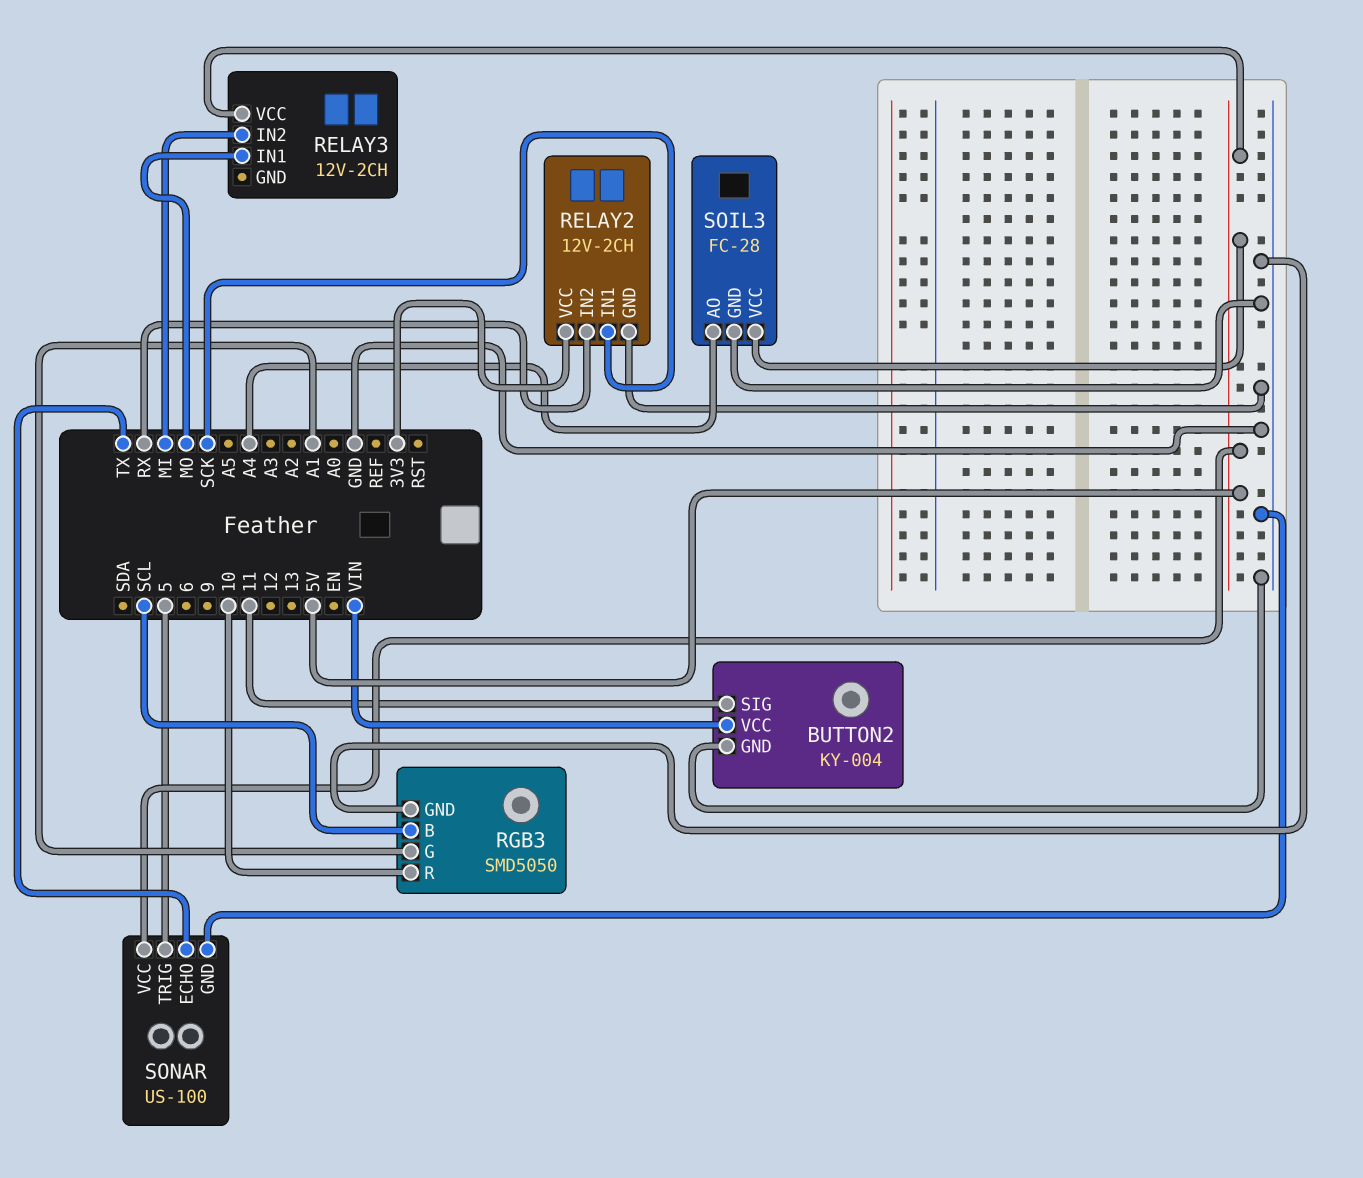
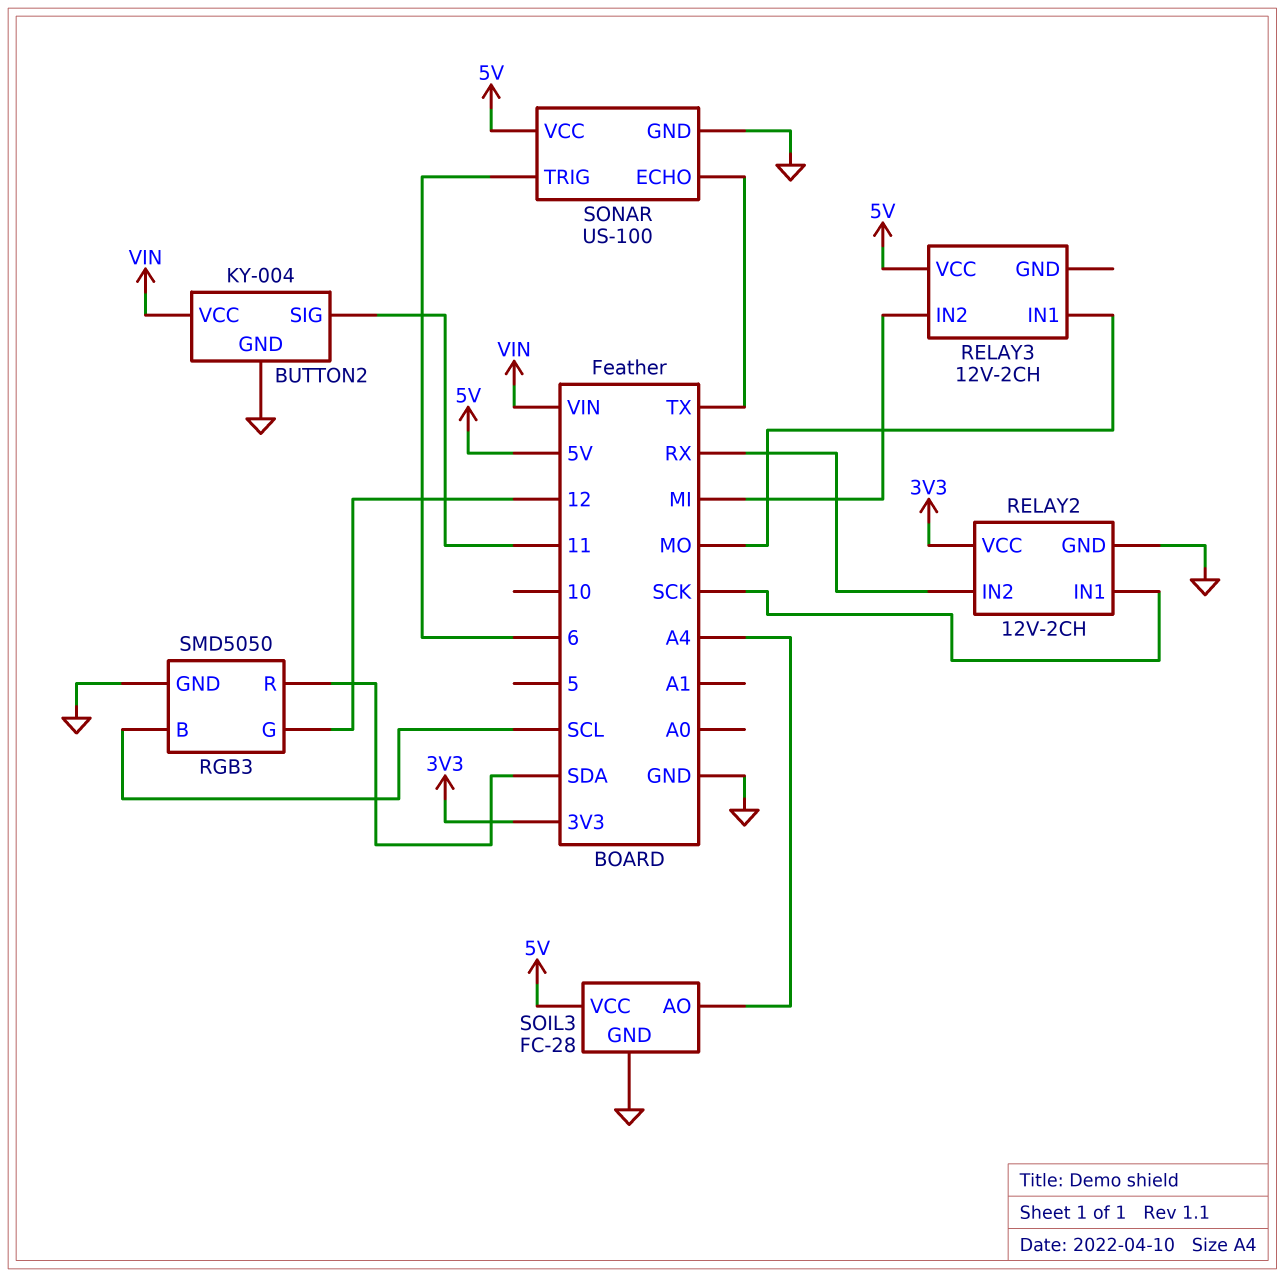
RGB3 pin G: A1 -> 12
RGB3 pin R: 10 -> SDA
SONAR pin TRIG: 5 -> 6

